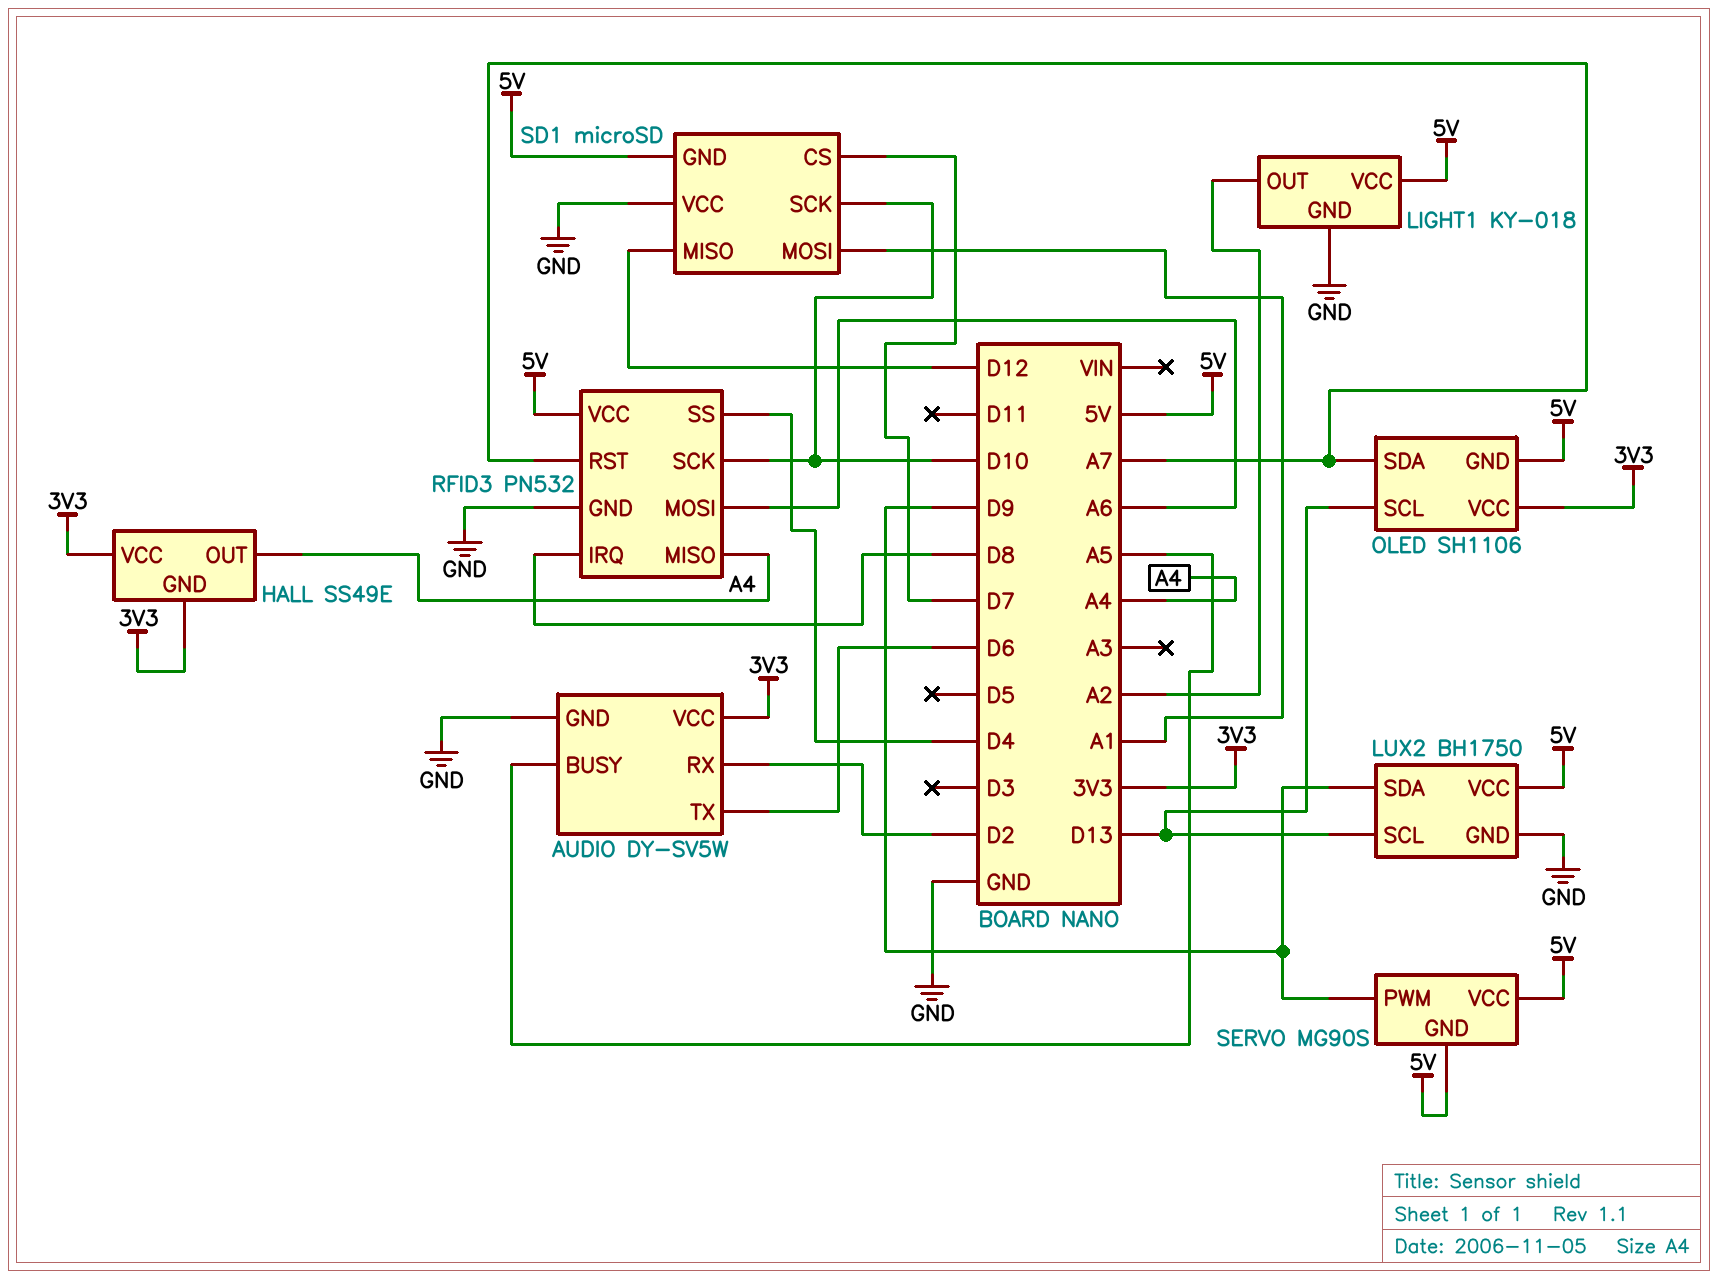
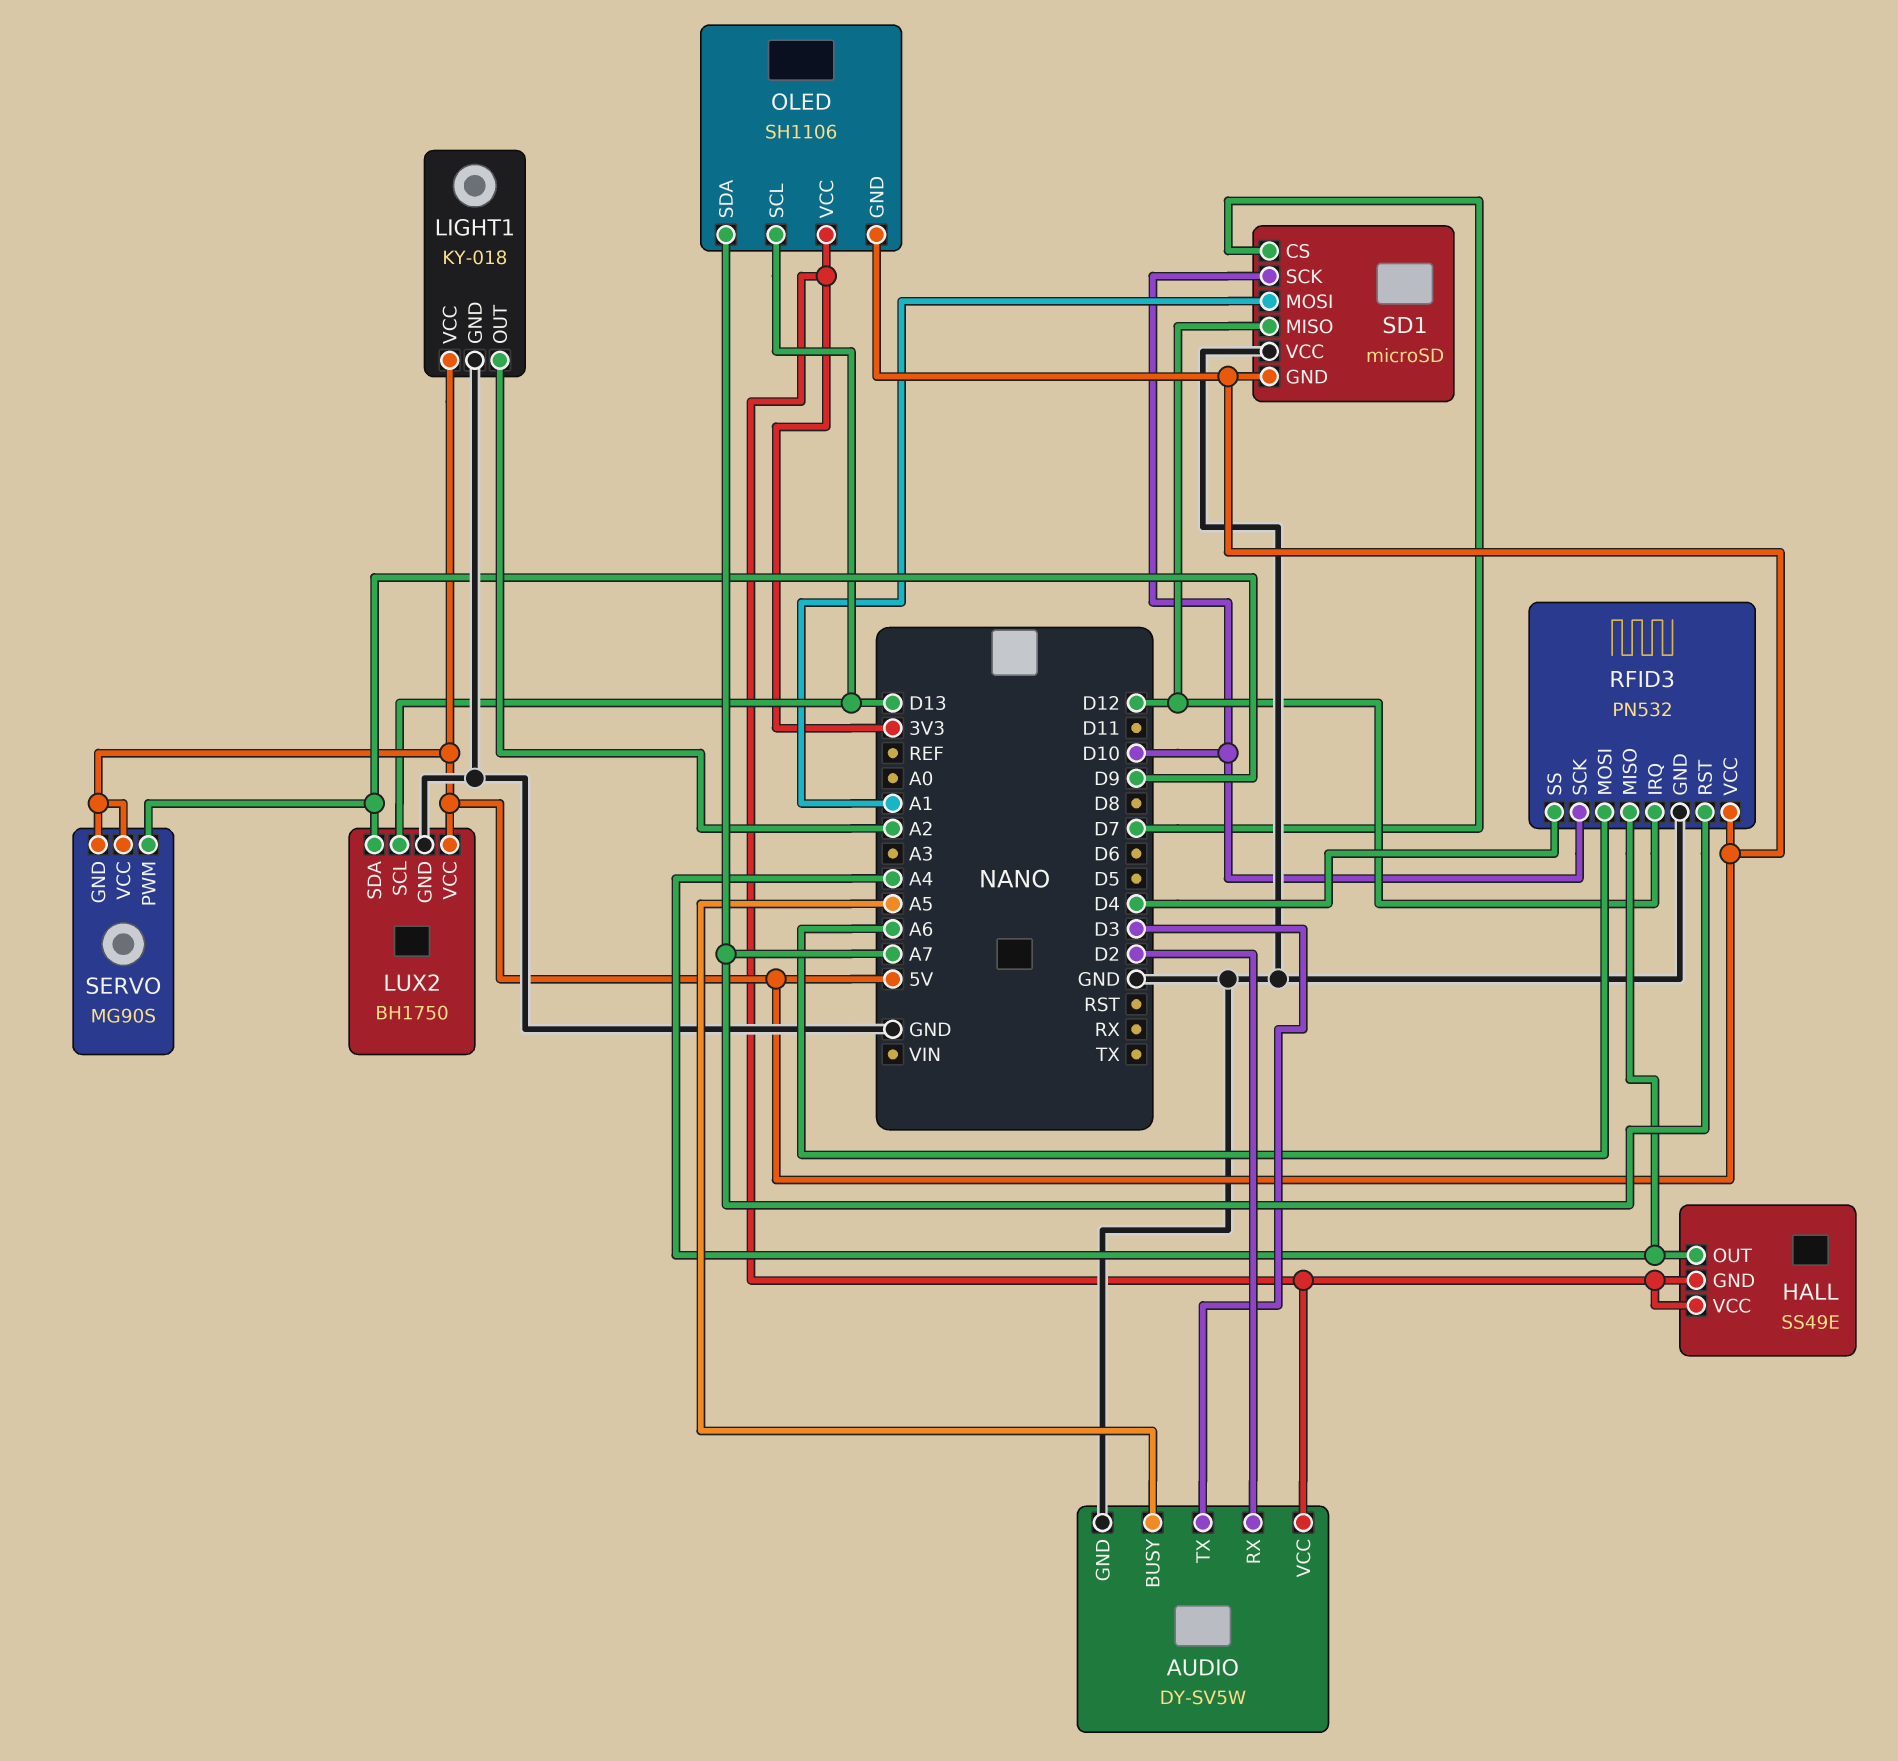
AUDIO pin TX: D6 -> D3
RFID3 pin IRQ: D8 -> D12

